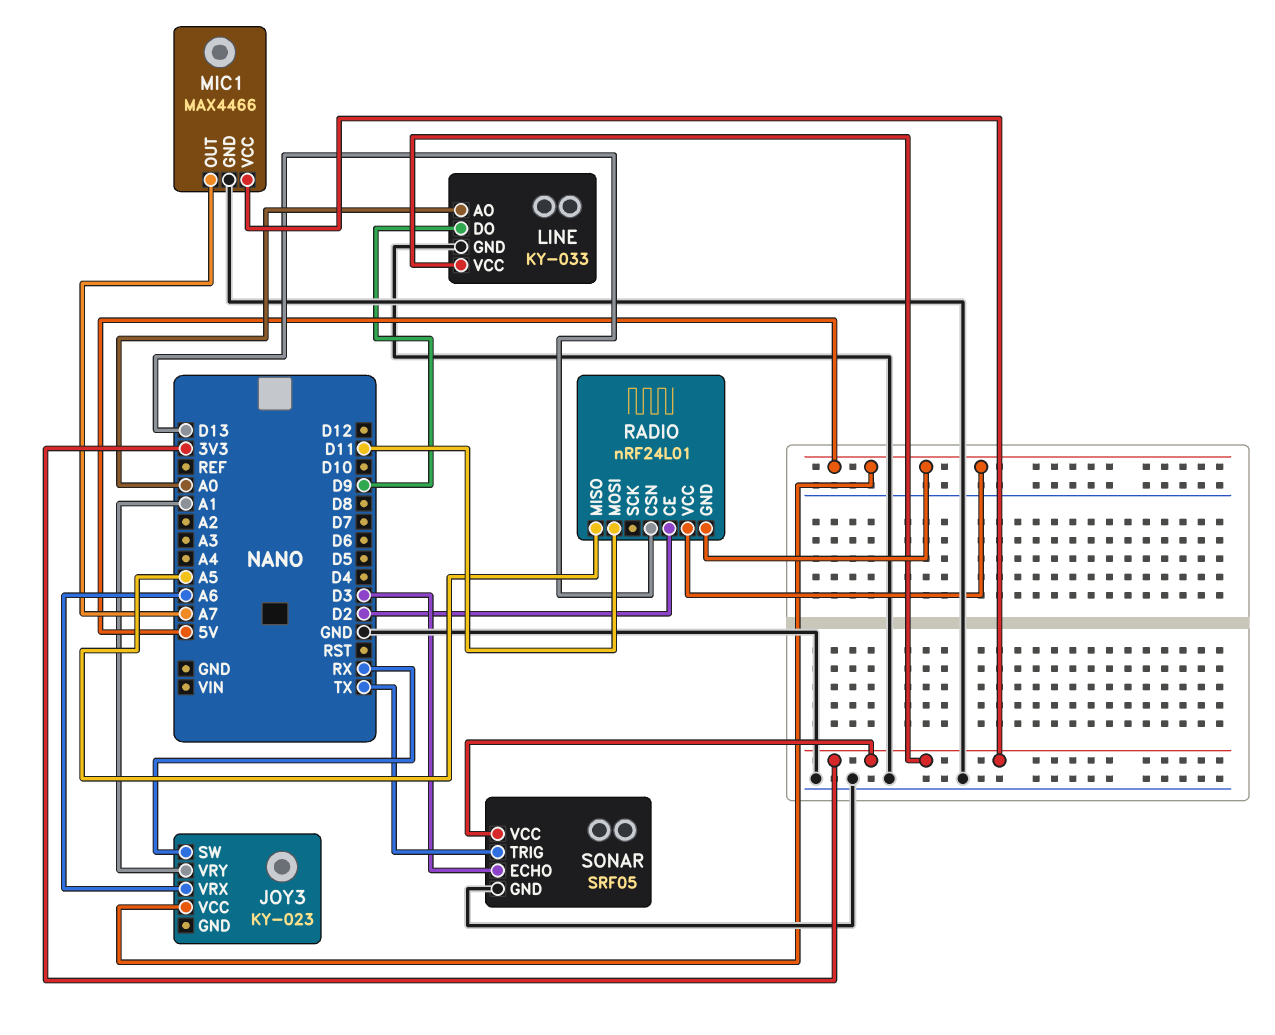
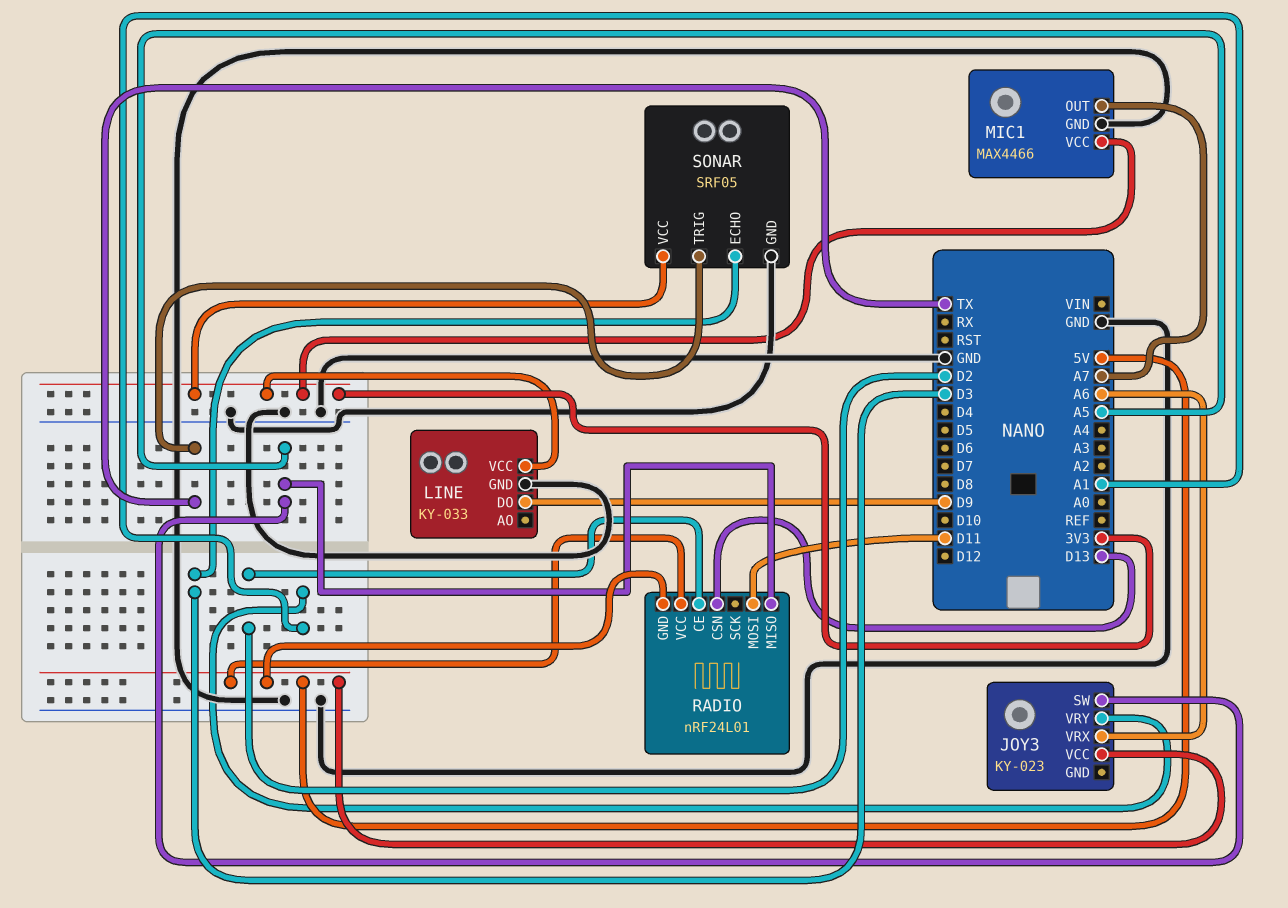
JOY3 pin SW: RX -> A5
LINE pin AO: A0 -> none

